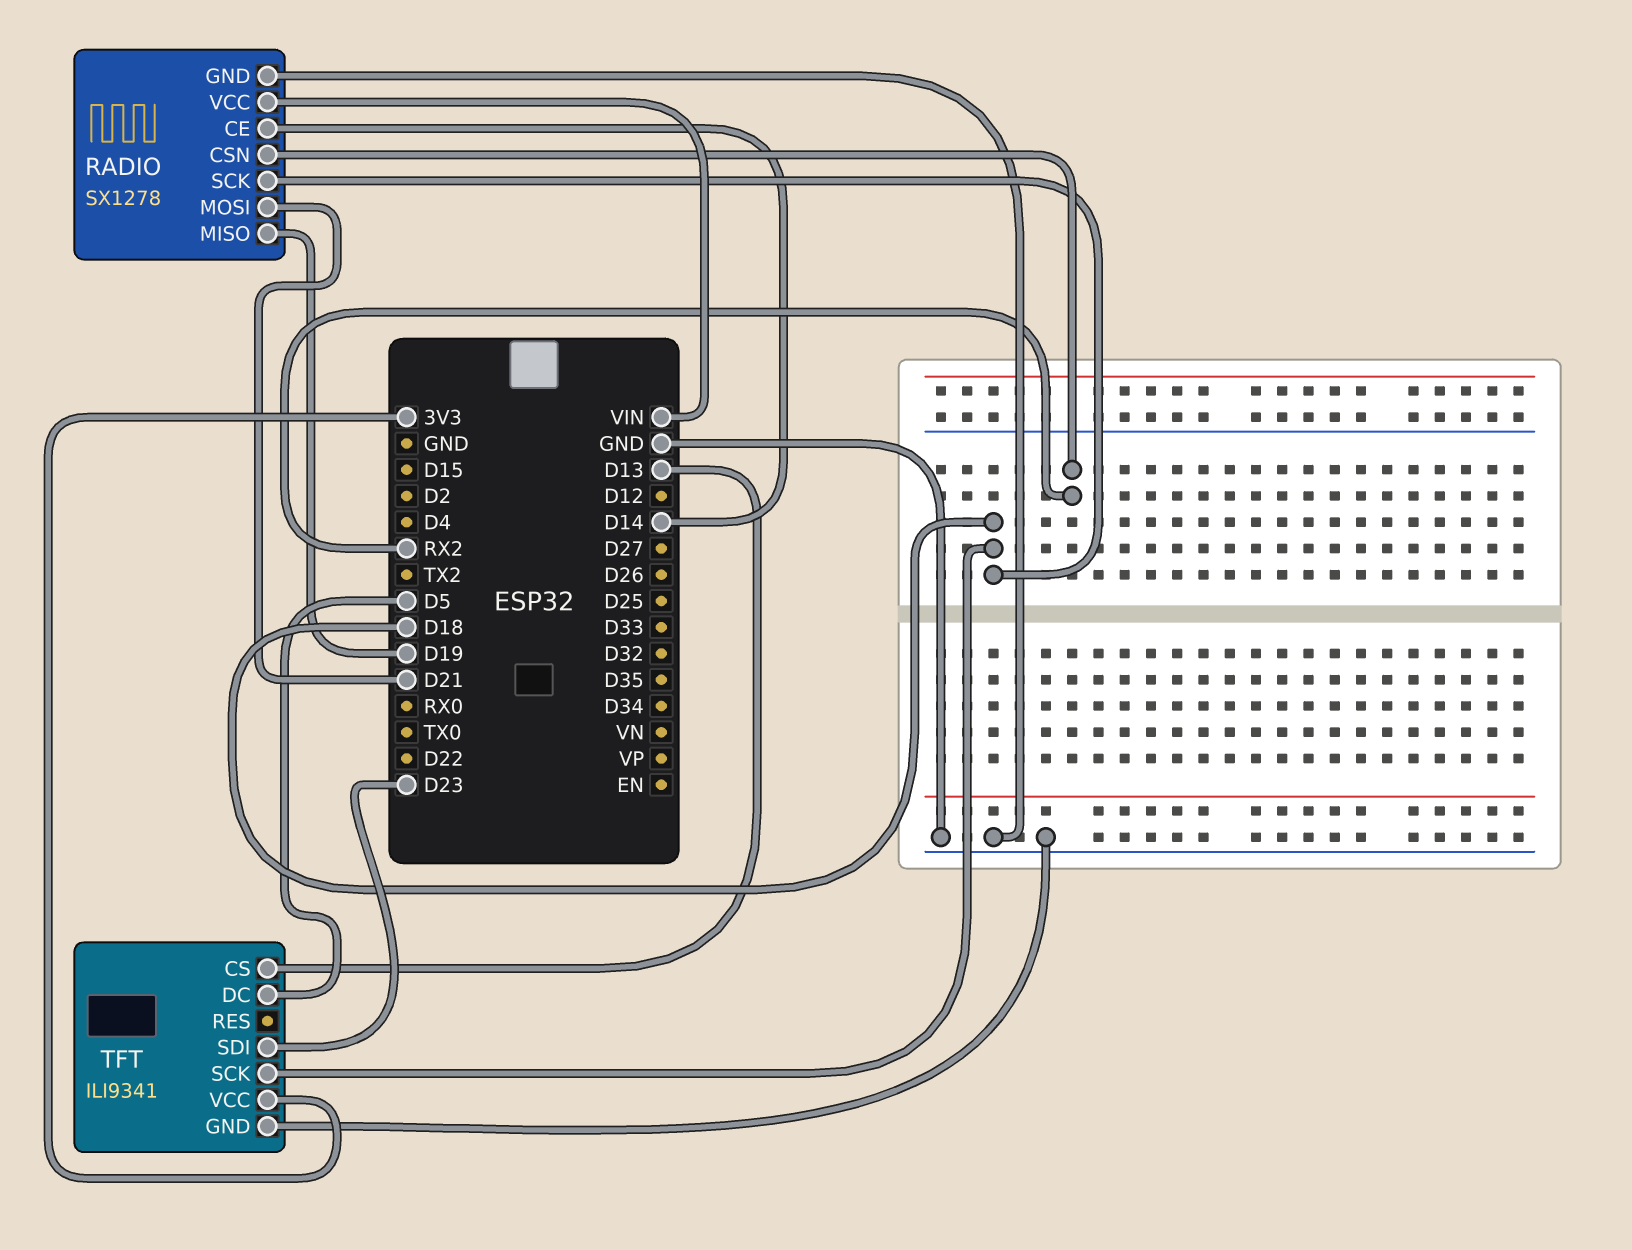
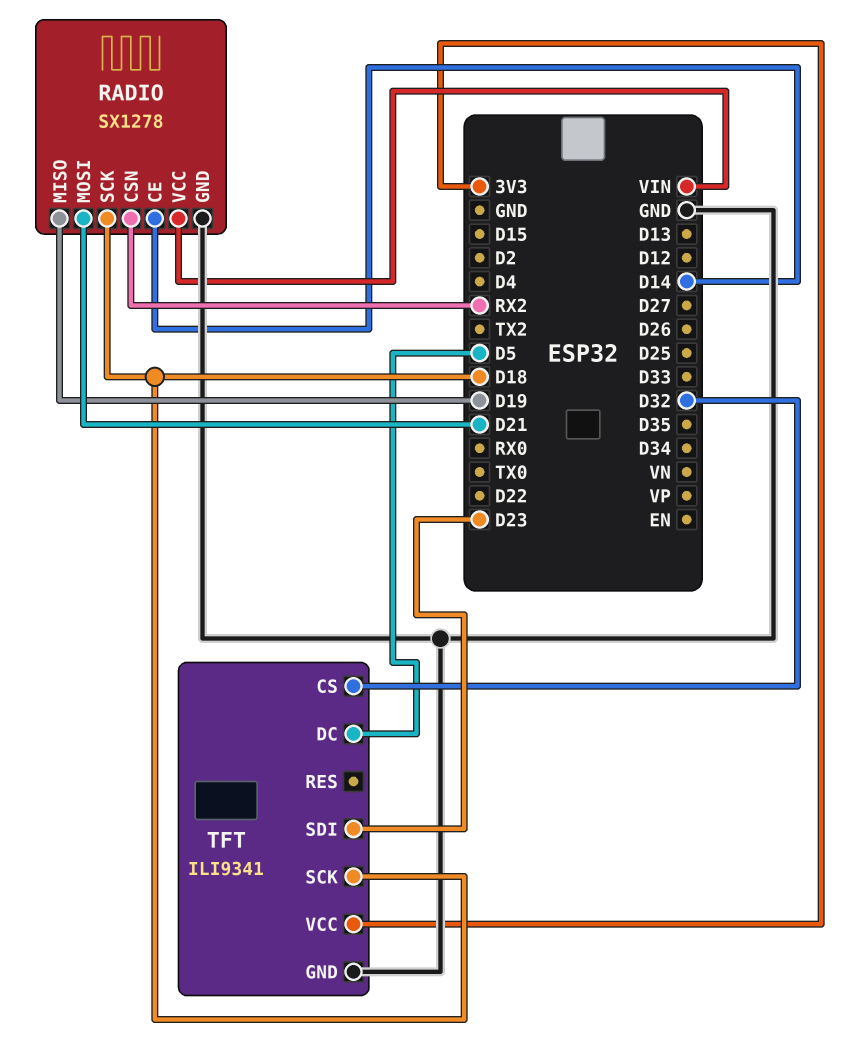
TFT pin CS: D13 -> D32

